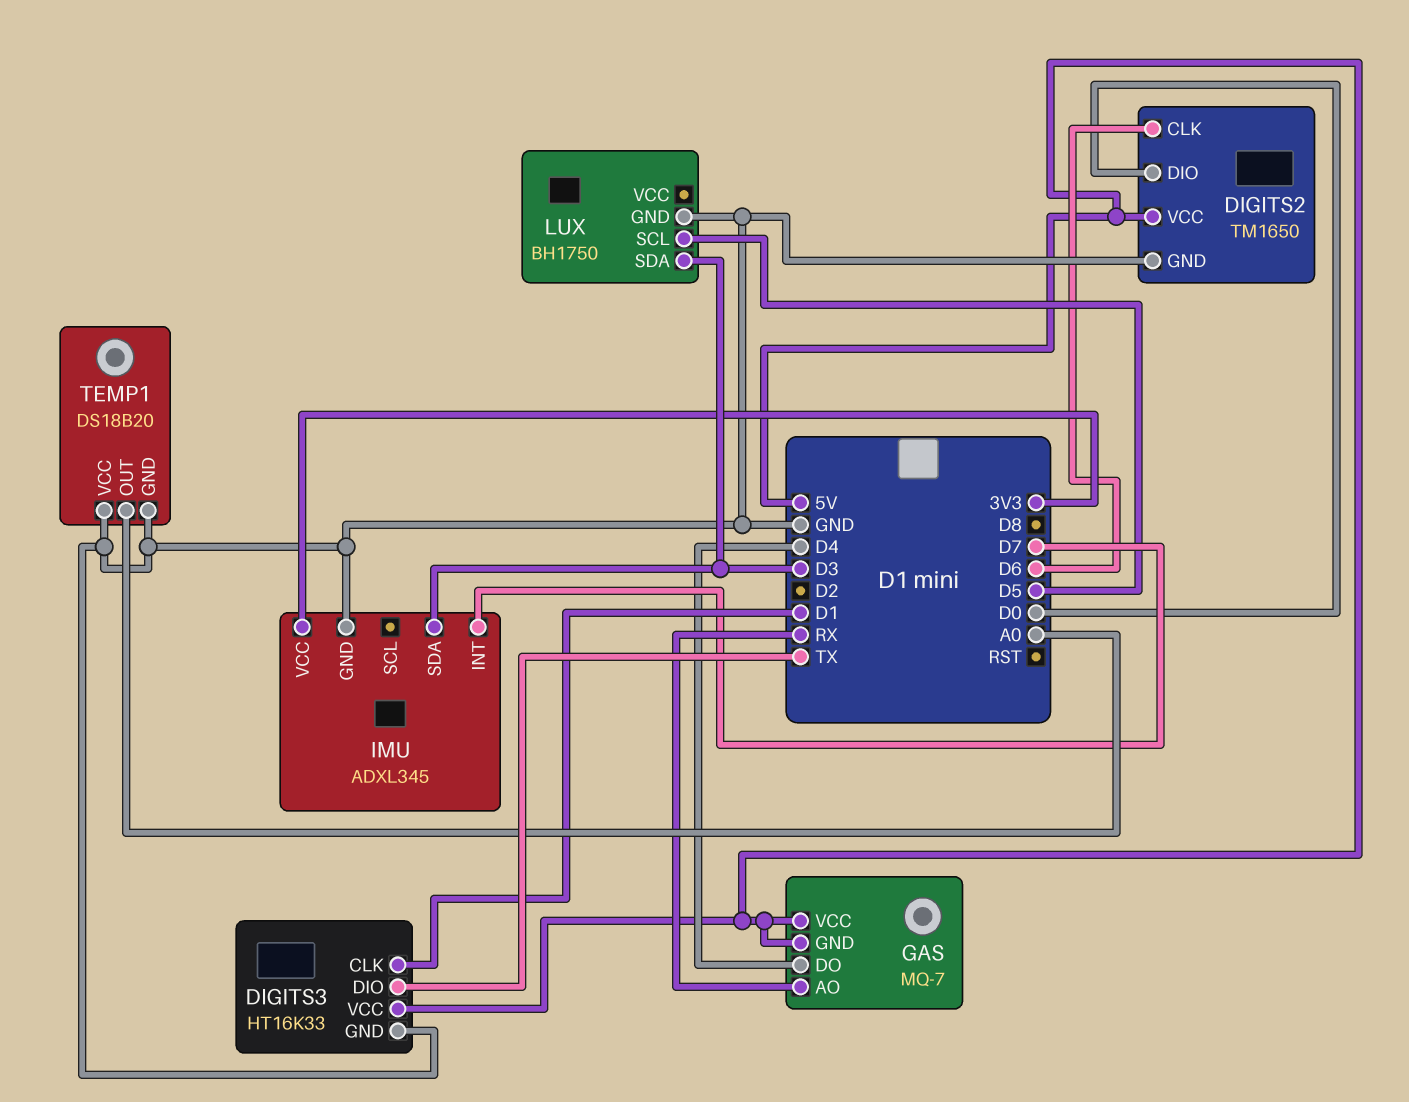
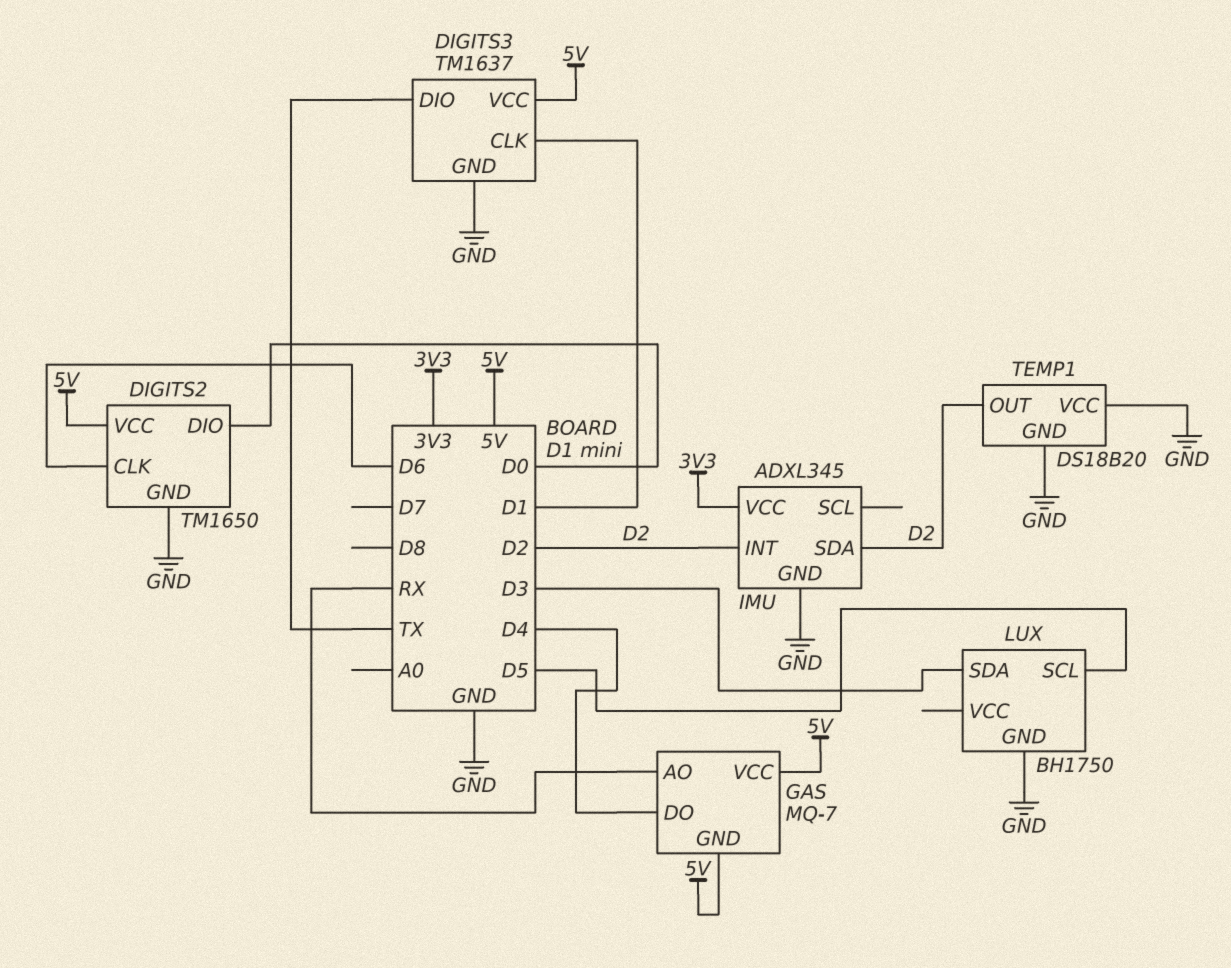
DIGITS3: HT16K33 -> TM1637
IMU pin INT: D7 -> D2
IMU pin SDA: D3 -> D2
TEMP1 pin OUT: A0 -> D2

